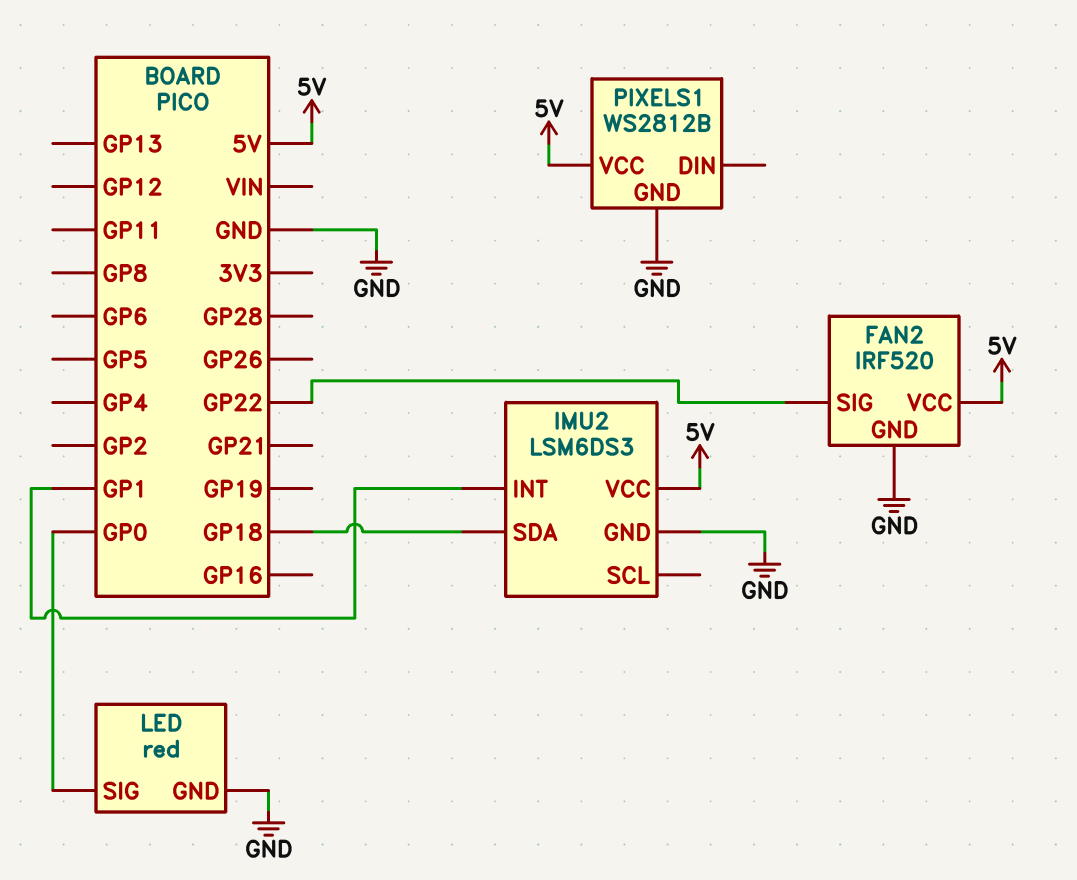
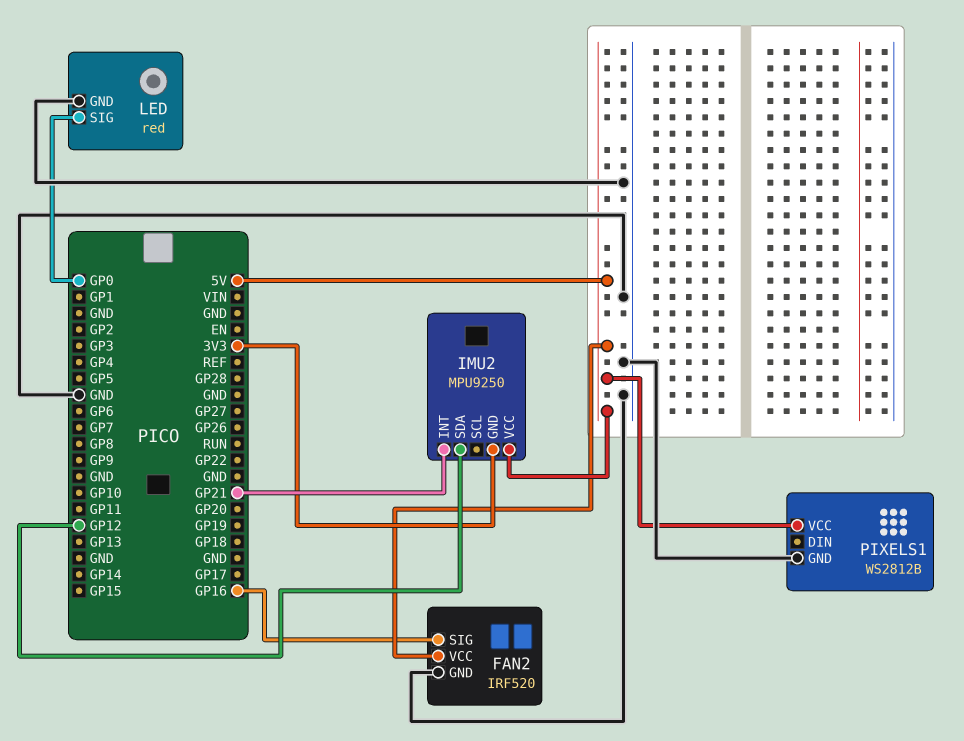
FAN2 pin SIG: GP22 -> GP16
IMU2: LSM6DS3 -> MPU9250
IMU2 pin GND: GND -> 3V3
IMU2 pin INT: GP1 -> GP21
IMU2 pin SDA: GP18 -> GP12

